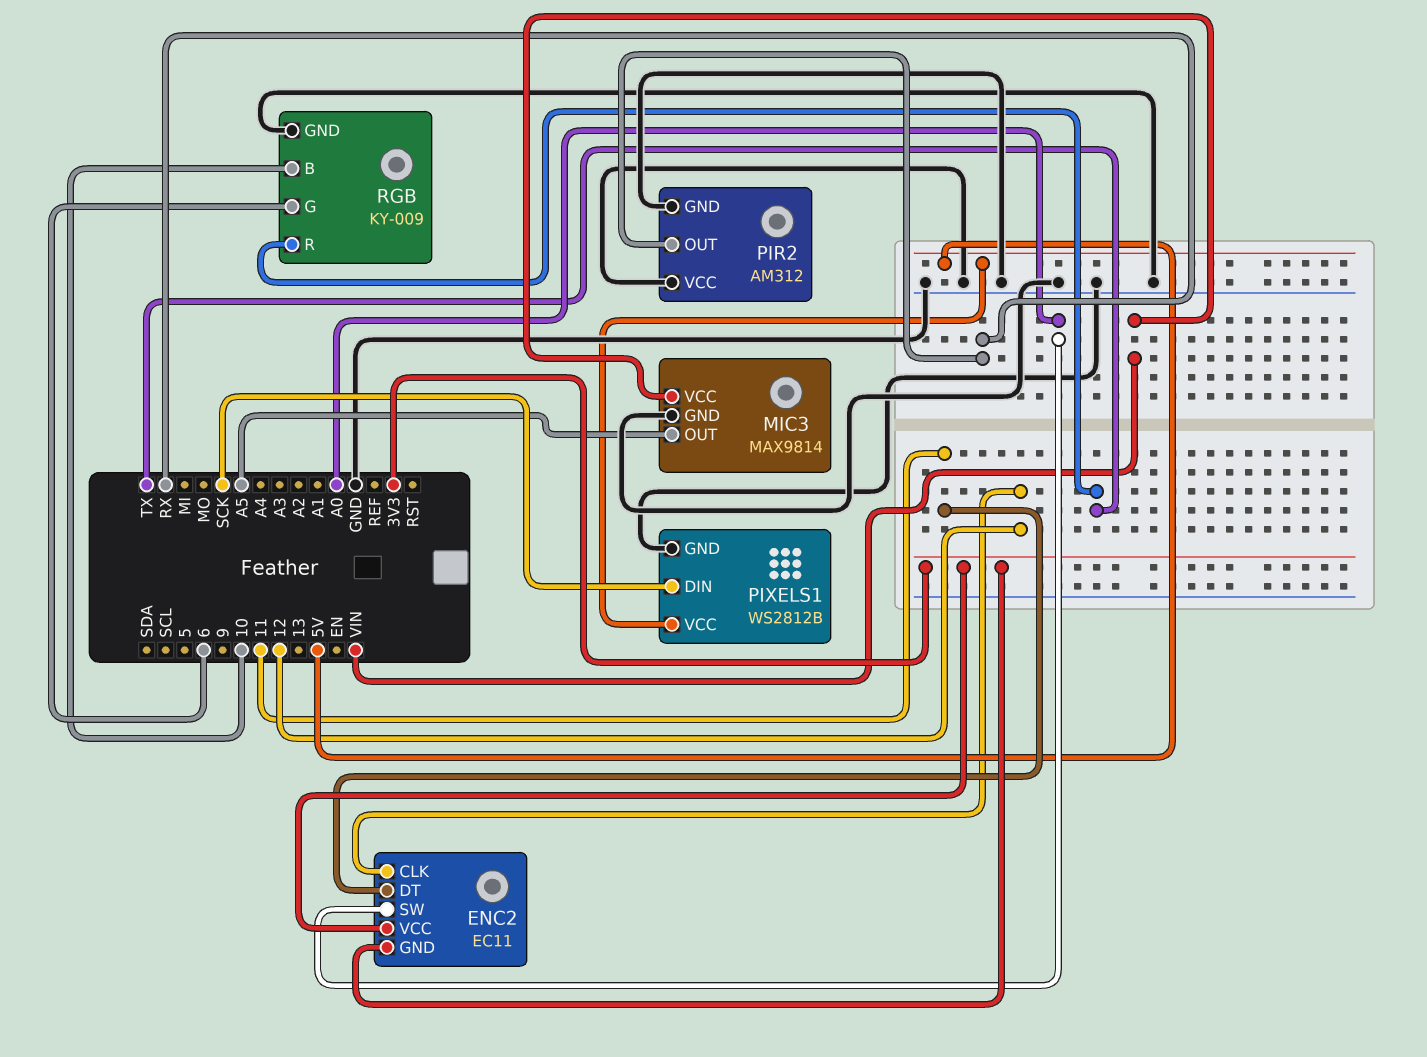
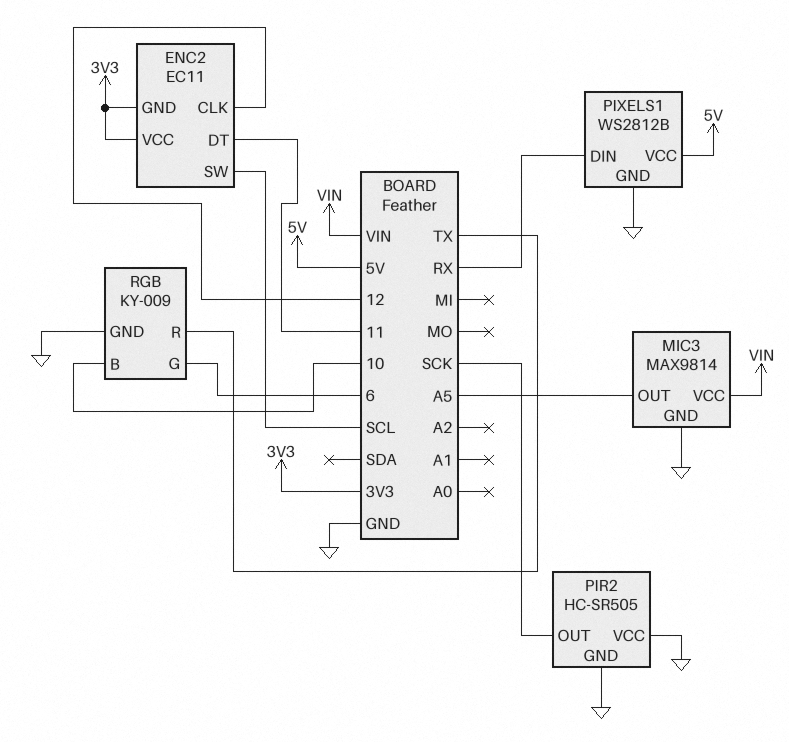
ENC2 pin SW: A0 -> SCL
PIR2: AM312 -> HC-SR505
PIR2 pin OUT: RX -> SCK
PIXELS1 pin DIN: SCK -> RX

